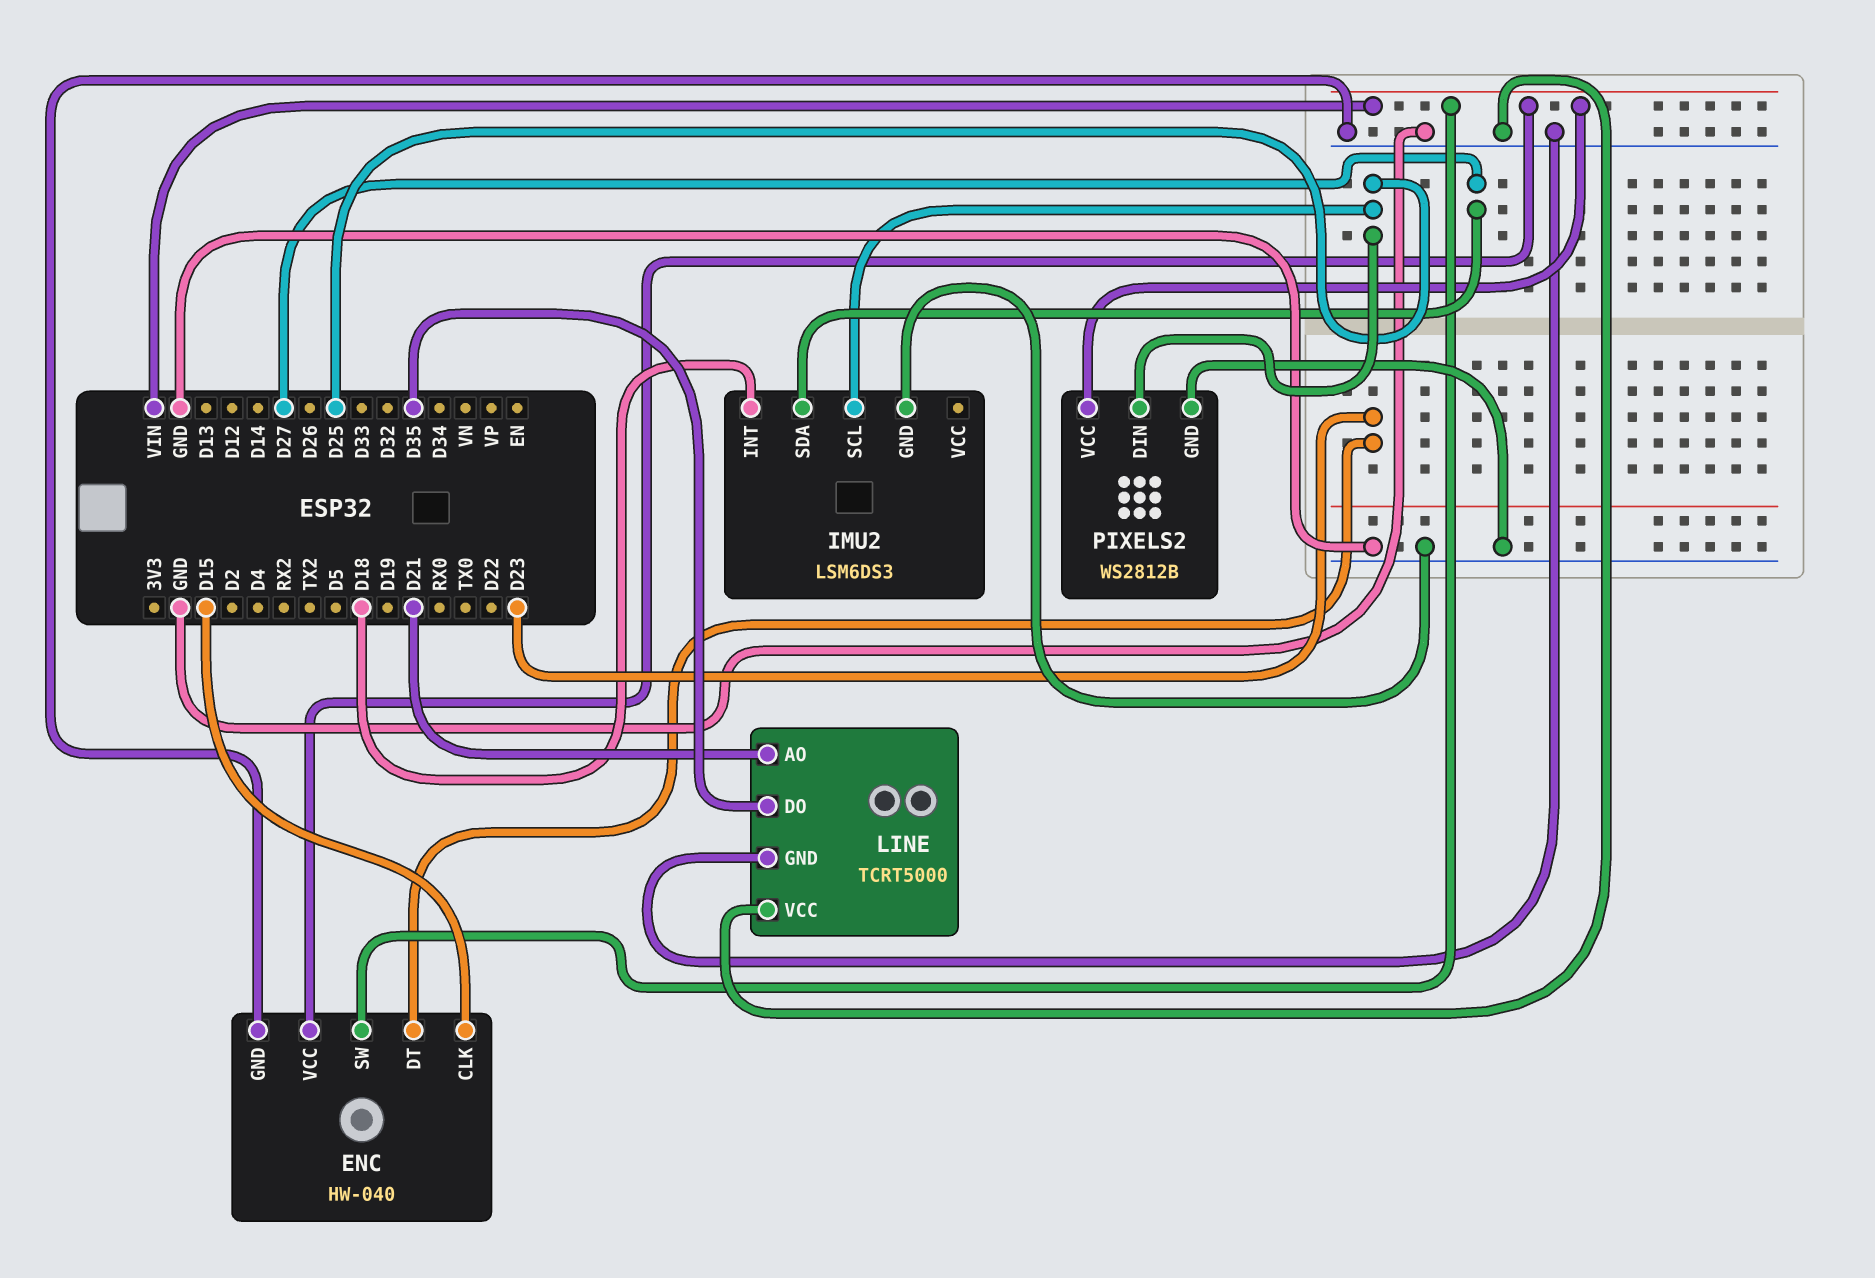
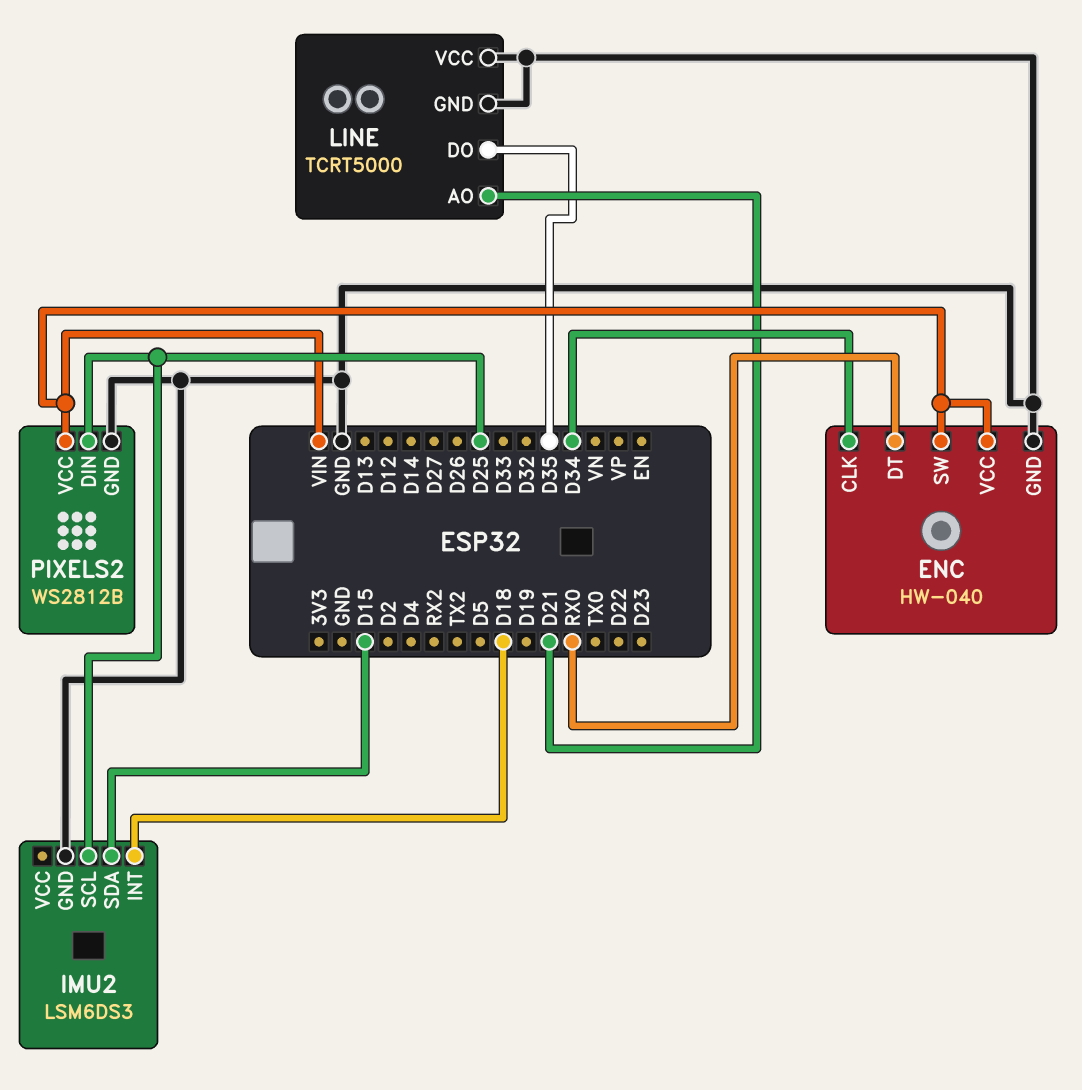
ENC pin CLK: D15 -> D34
ENC pin DT: D23 -> RX0
IMU2 pin SDA: D27 -> D15

